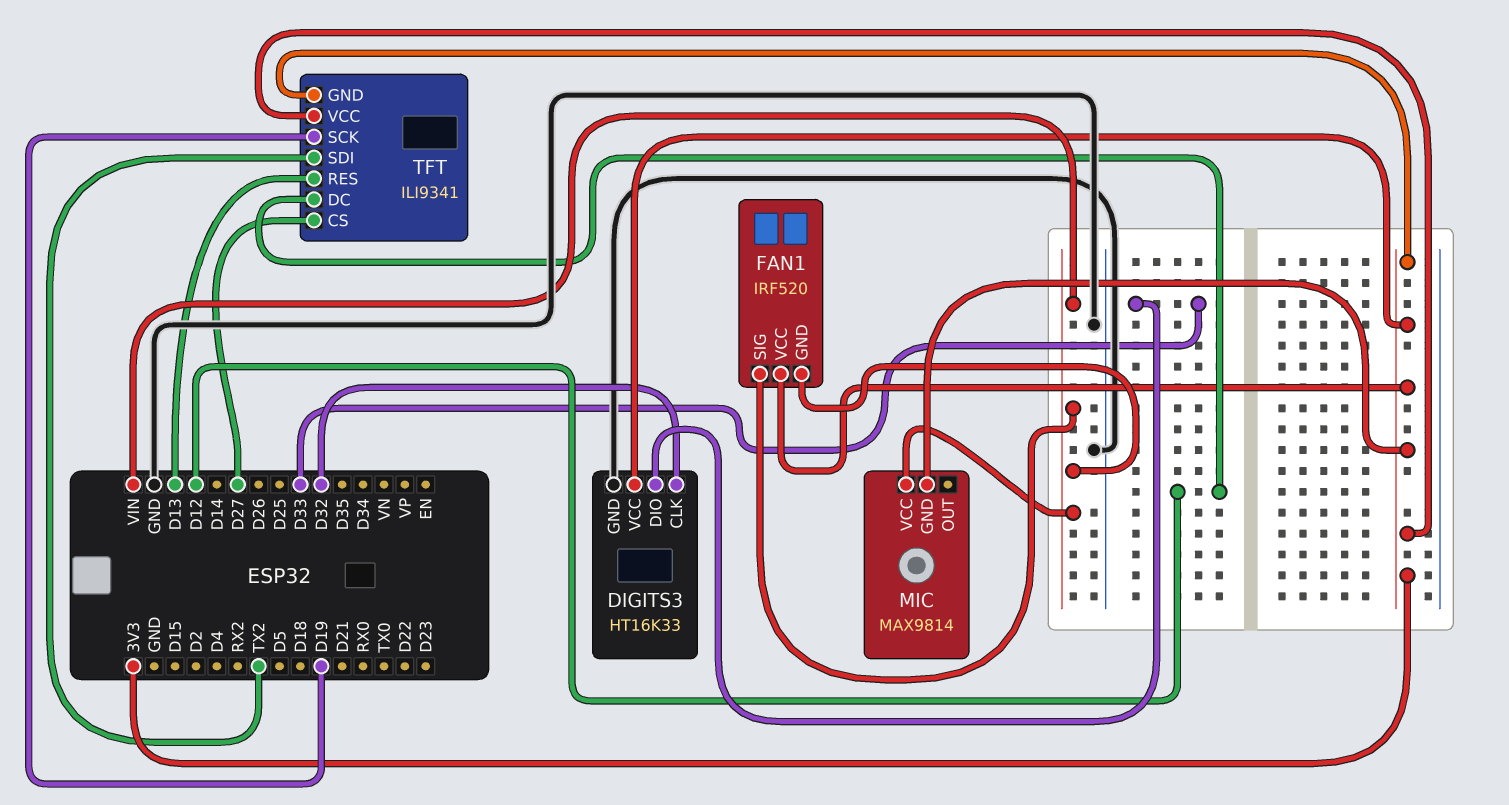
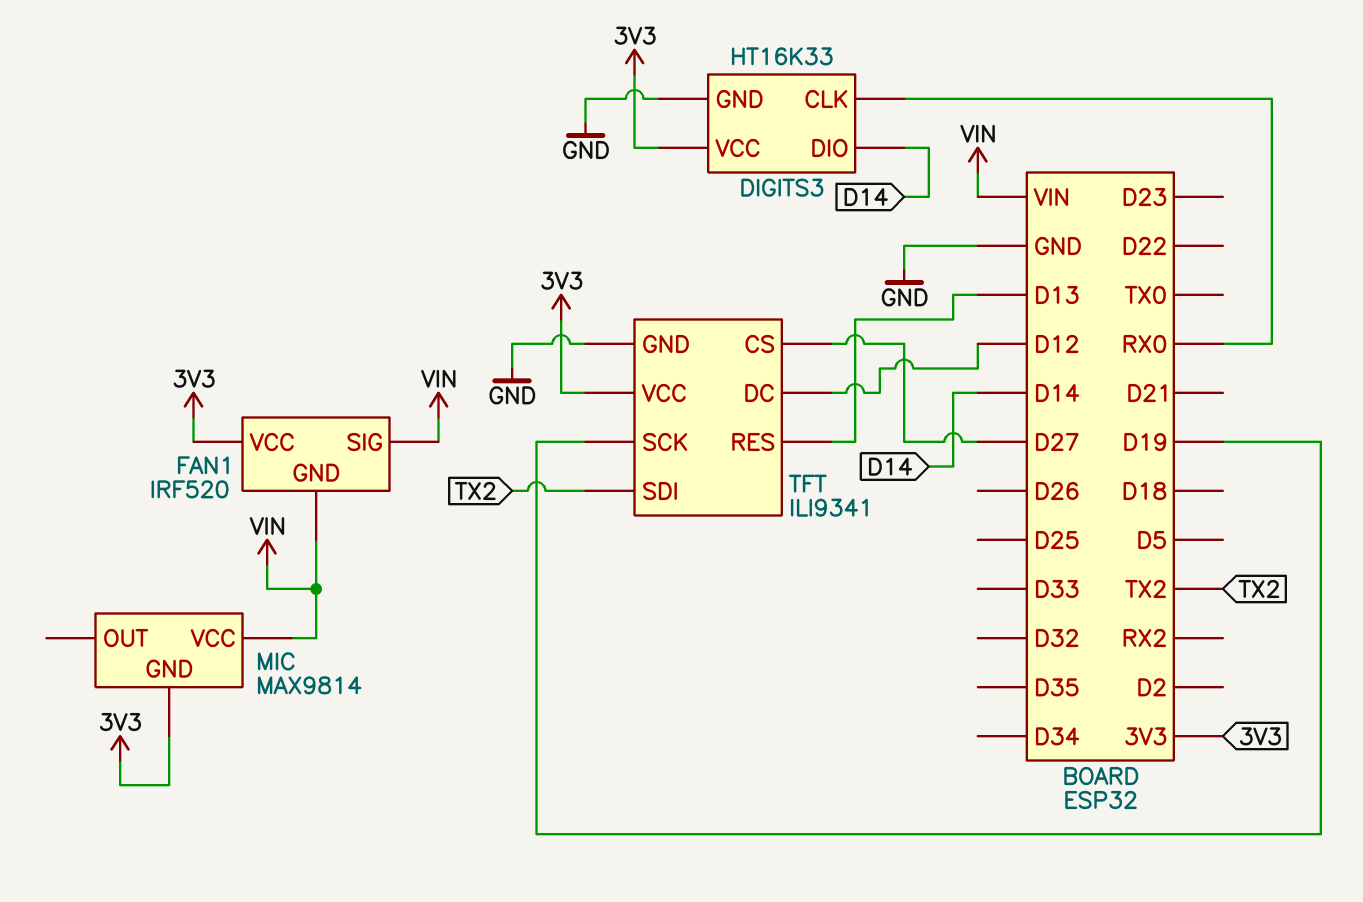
DIGITS3 pin CLK: D32 -> RX0
DIGITS3 pin DIO: D33 -> D14
TFT pin GND: 3V3 -> GND

